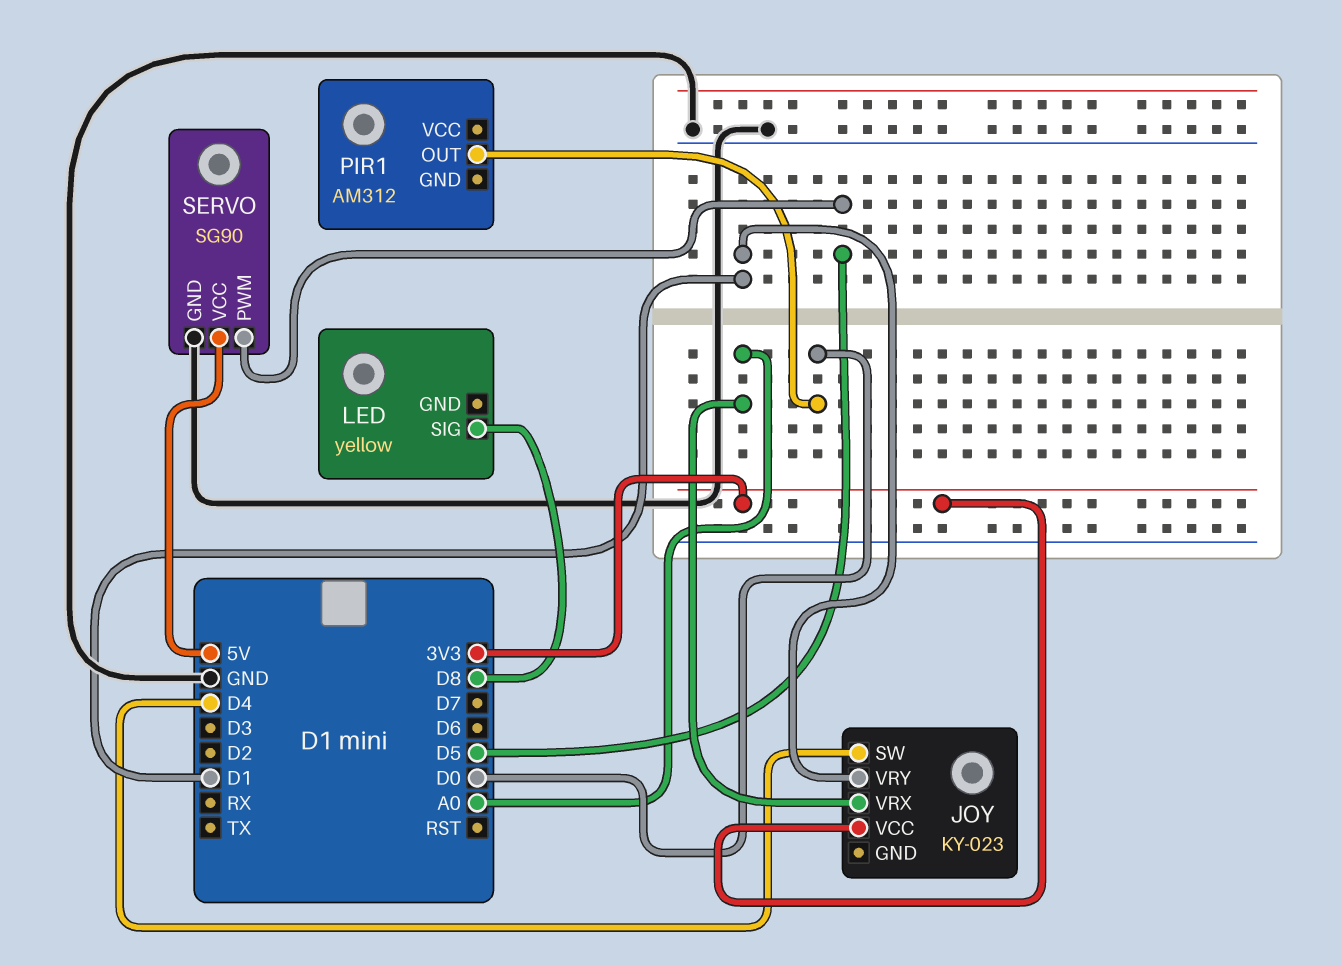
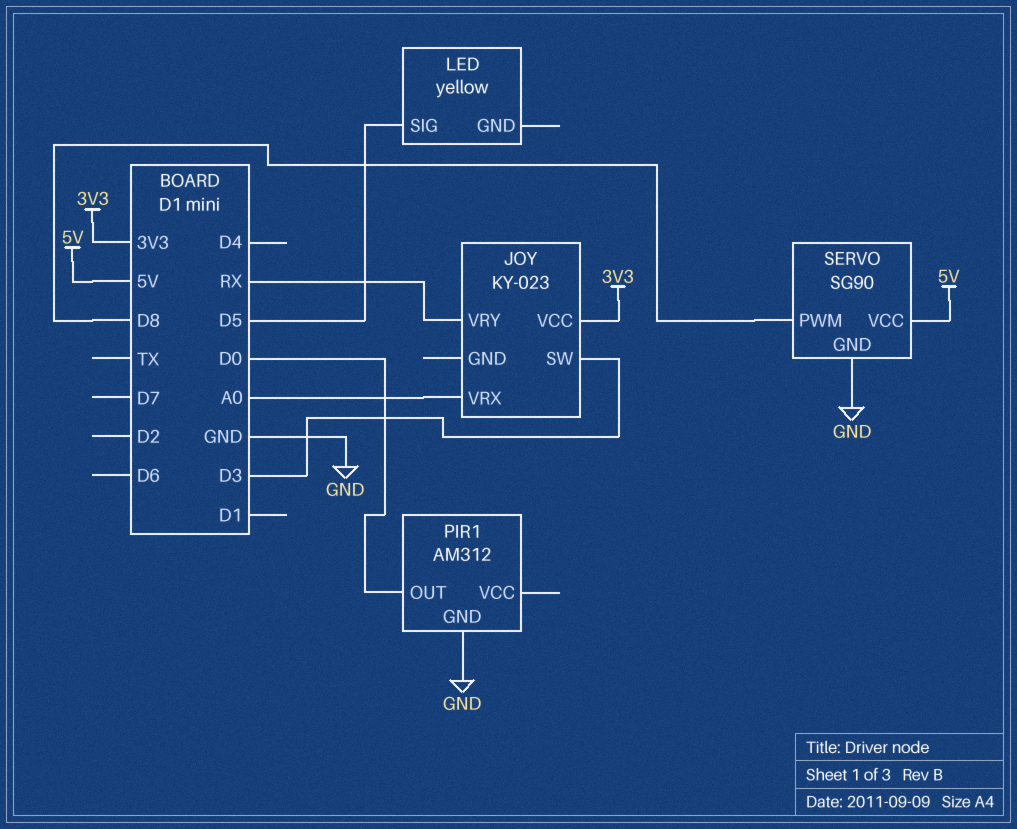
JOY pin SW: D4 -> D3
JOY pin VRY: D1 -> RX
LED pin SIG: D8 -> D5
PIR1 pin GND: none -> GND
SERVO pin PWM: D5 -> D8

